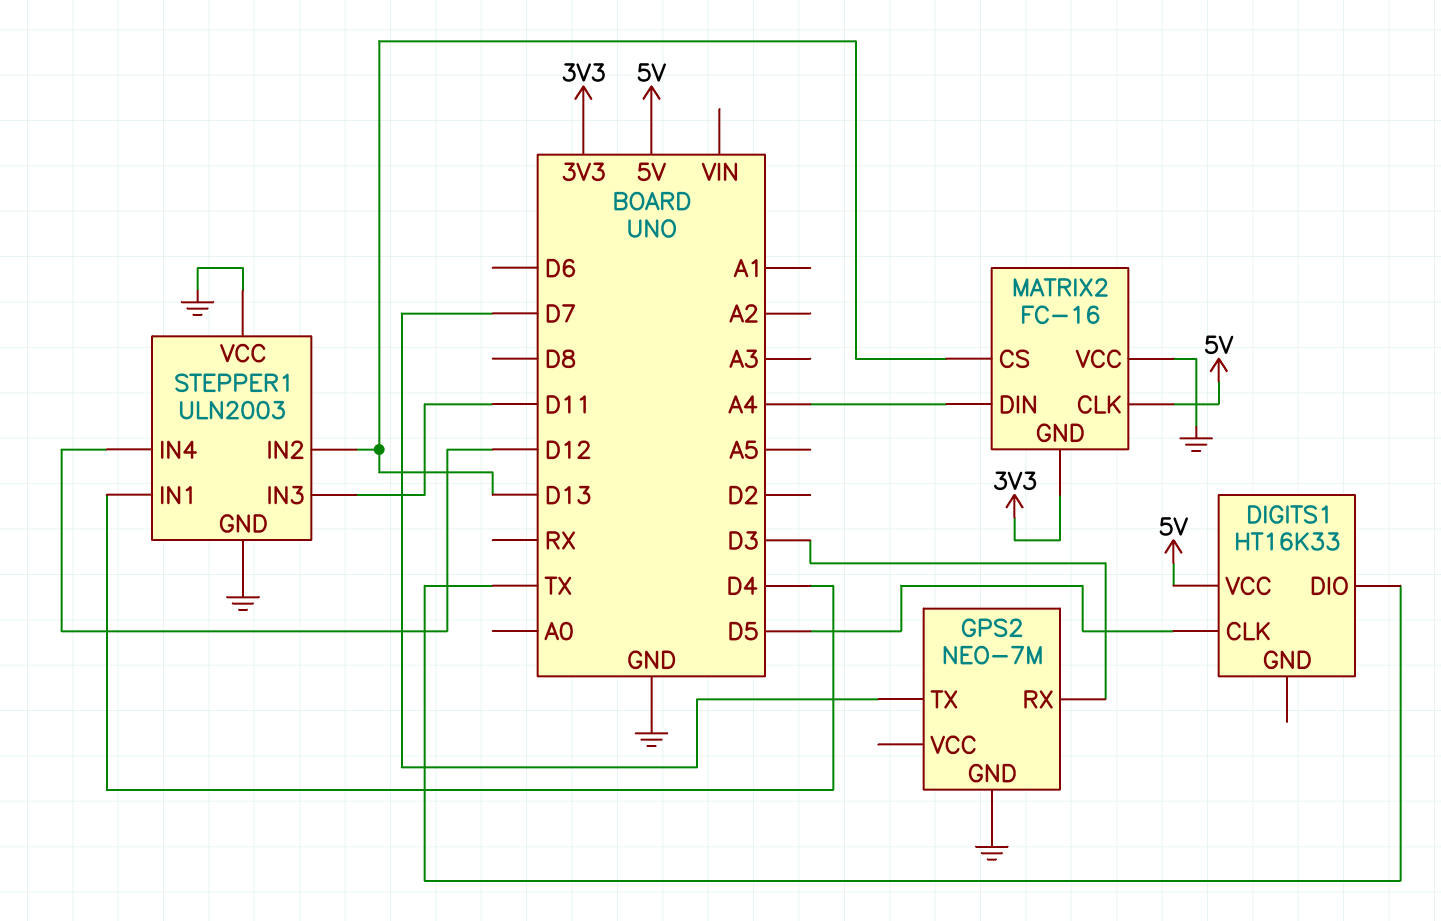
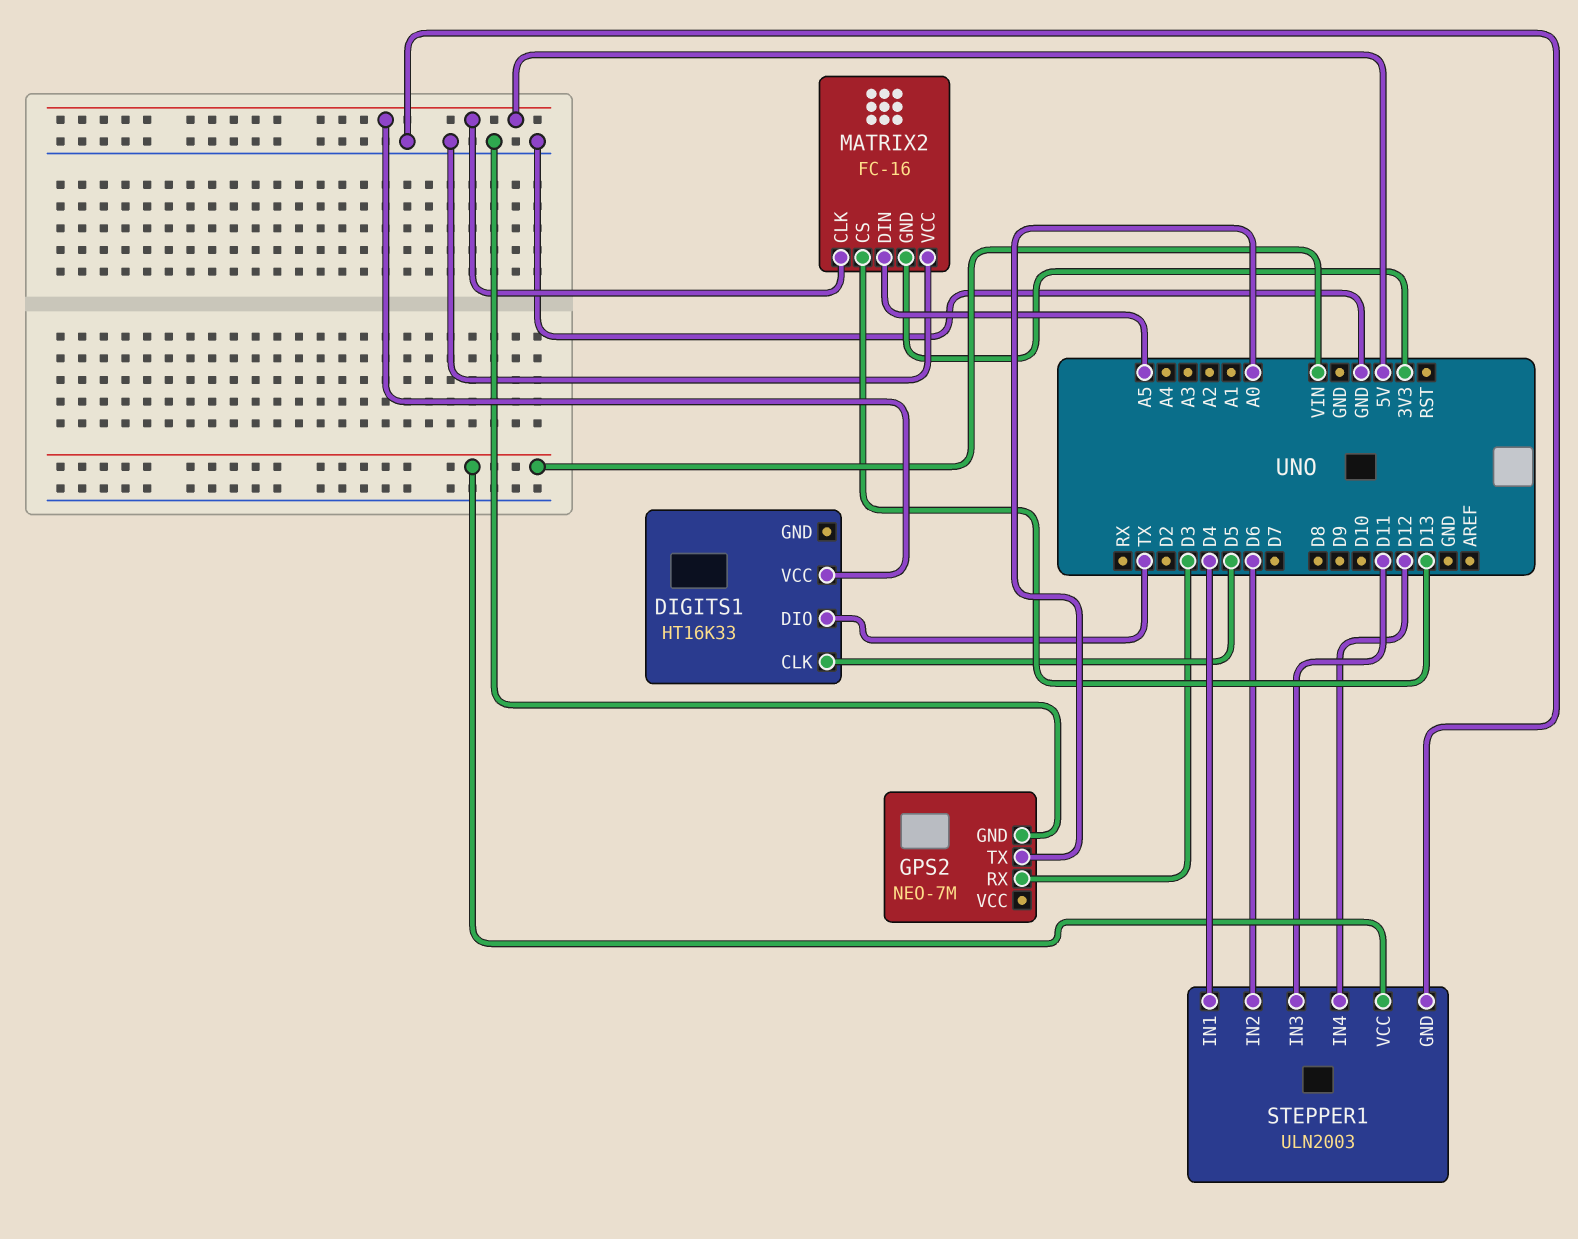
GPS2 pin TX: D7 -> A0
MATRIX2 pin DIN: A4 -> A5
STEPPER1 pin IN2: D13 -> D6
STEPPER1 pin VCC: GND -> VIN

